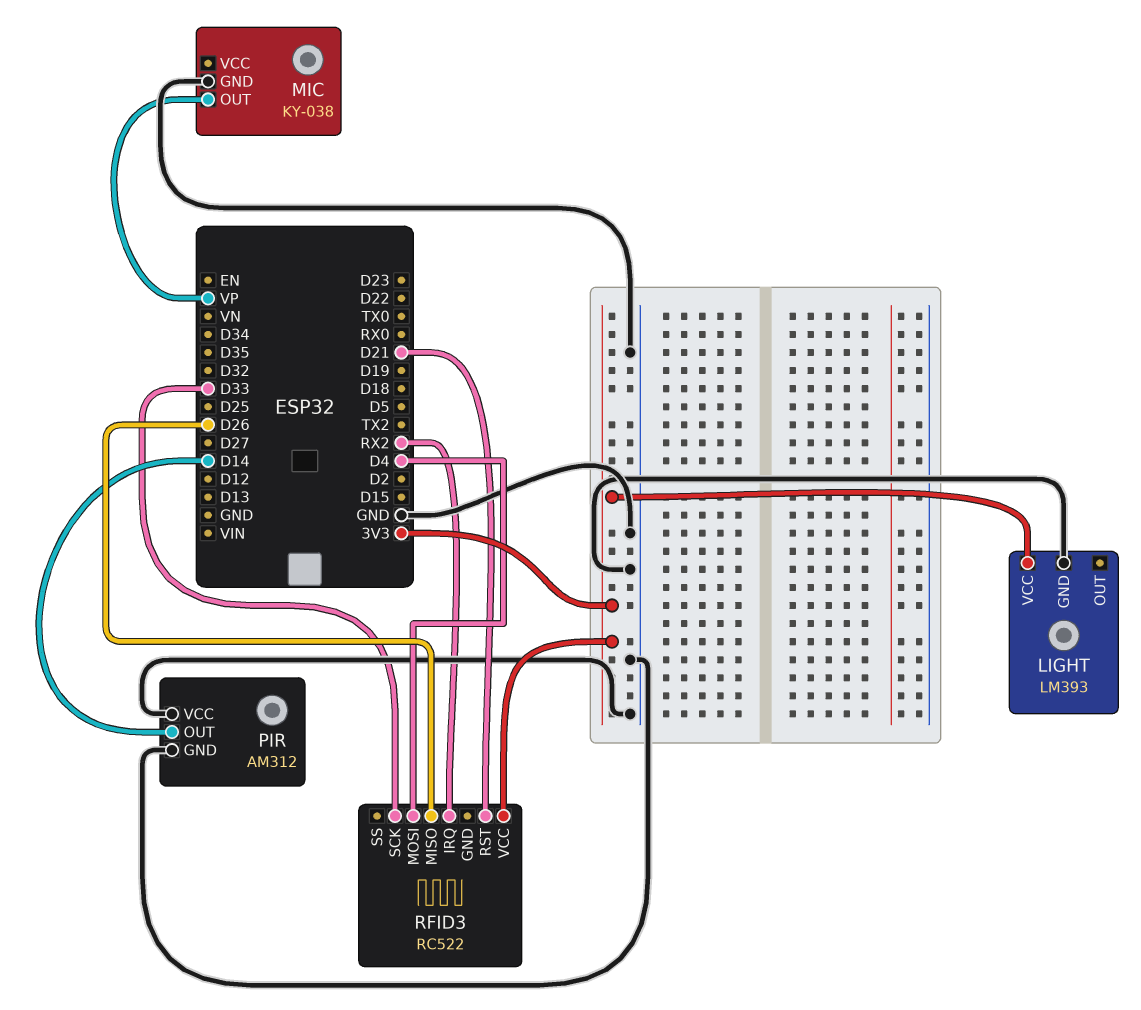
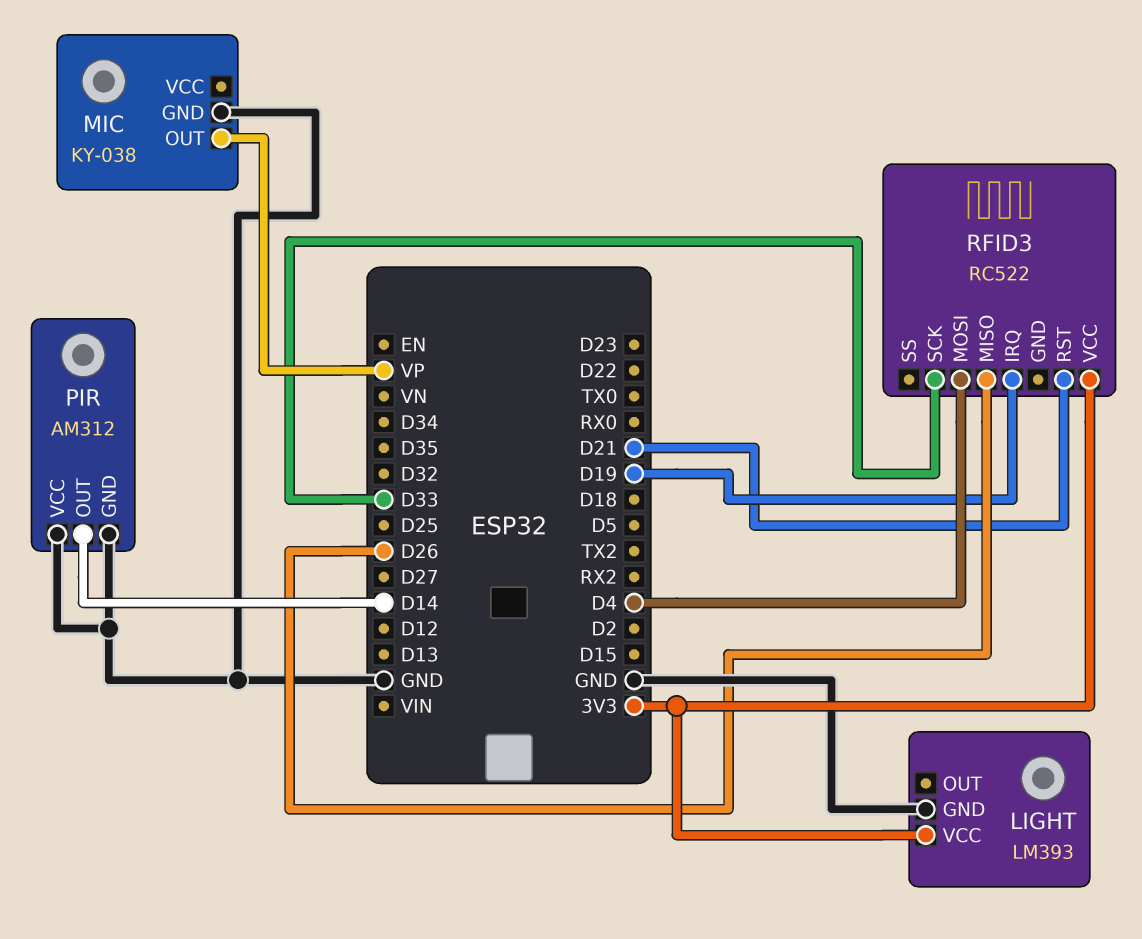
RFID3 pin IRQ: RX2 -> D19

